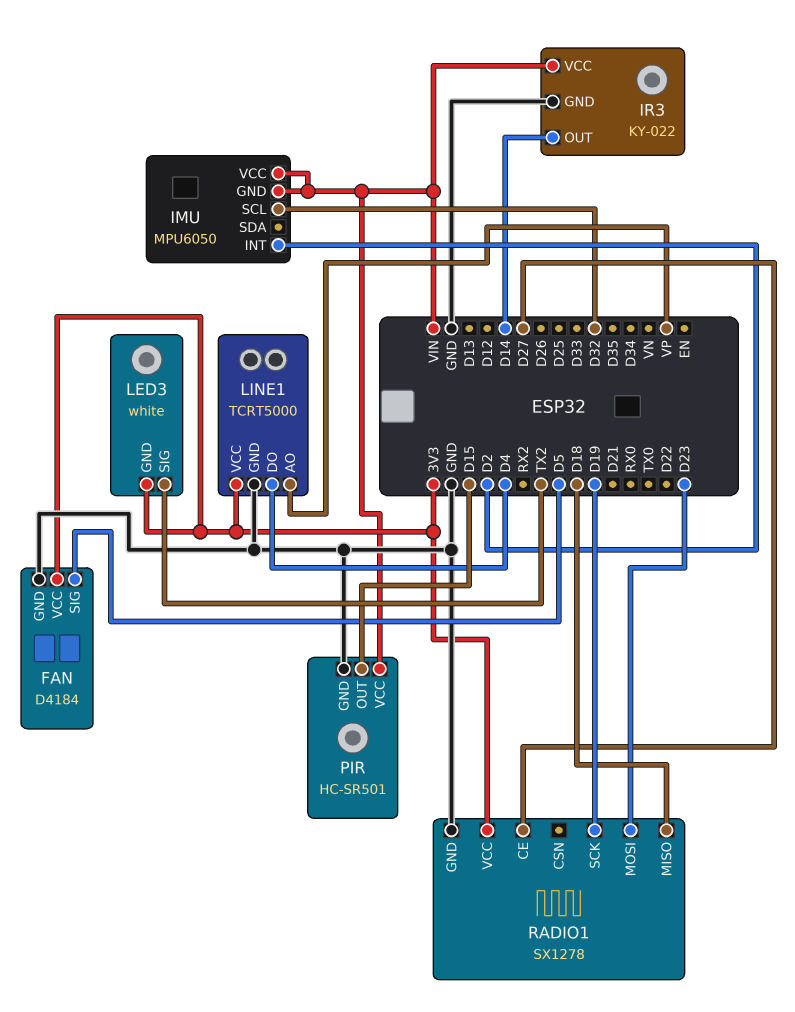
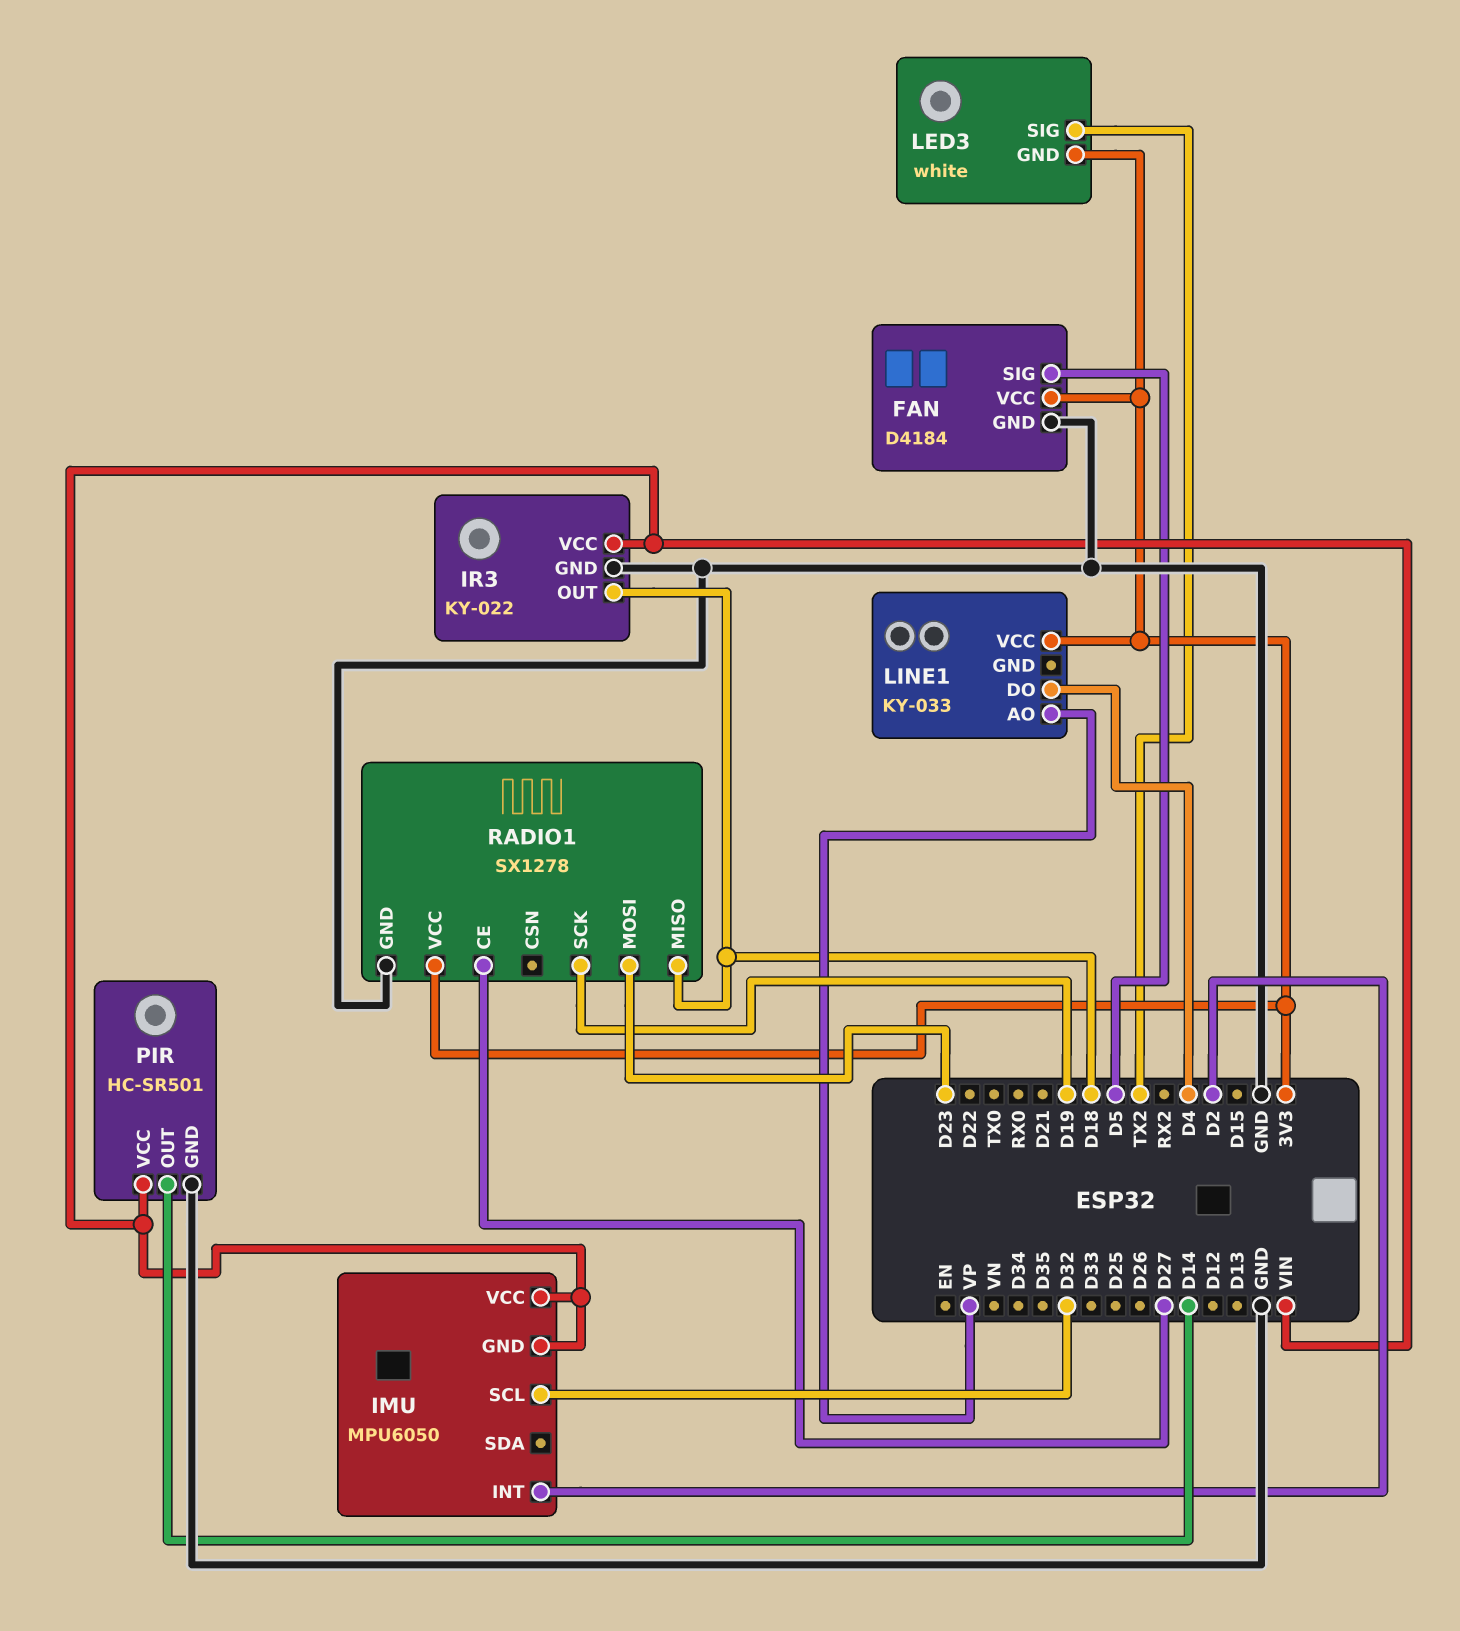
IR3 pin OUT: D14 -> D18
LINE1: TCRT5000 -> KY-033
LINE1 pin GND: GND -> none
PIR pin OUT: D15 -> D14

